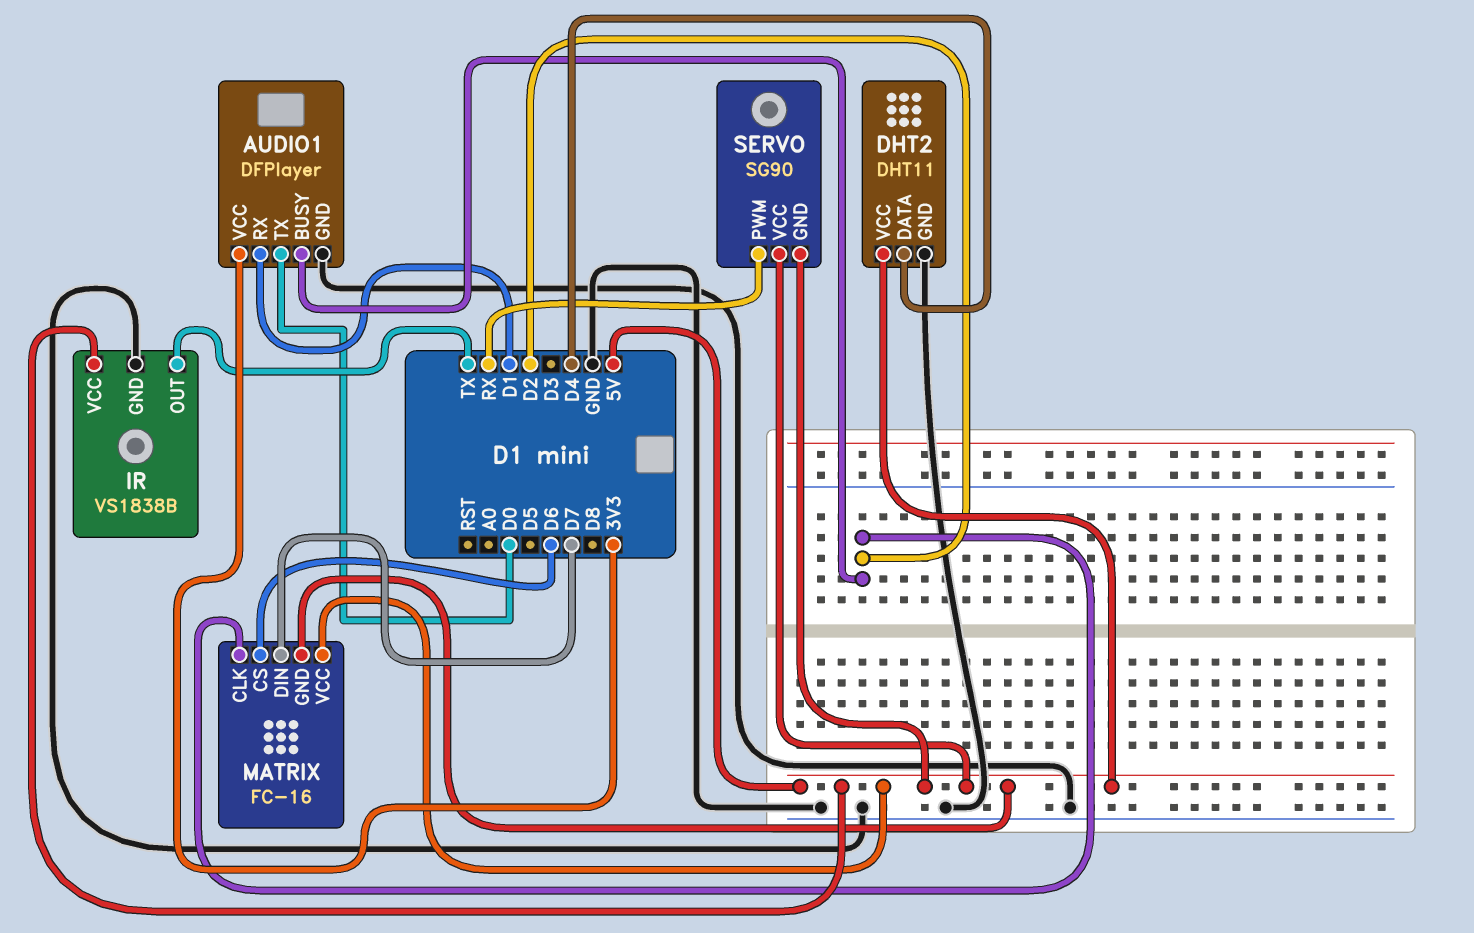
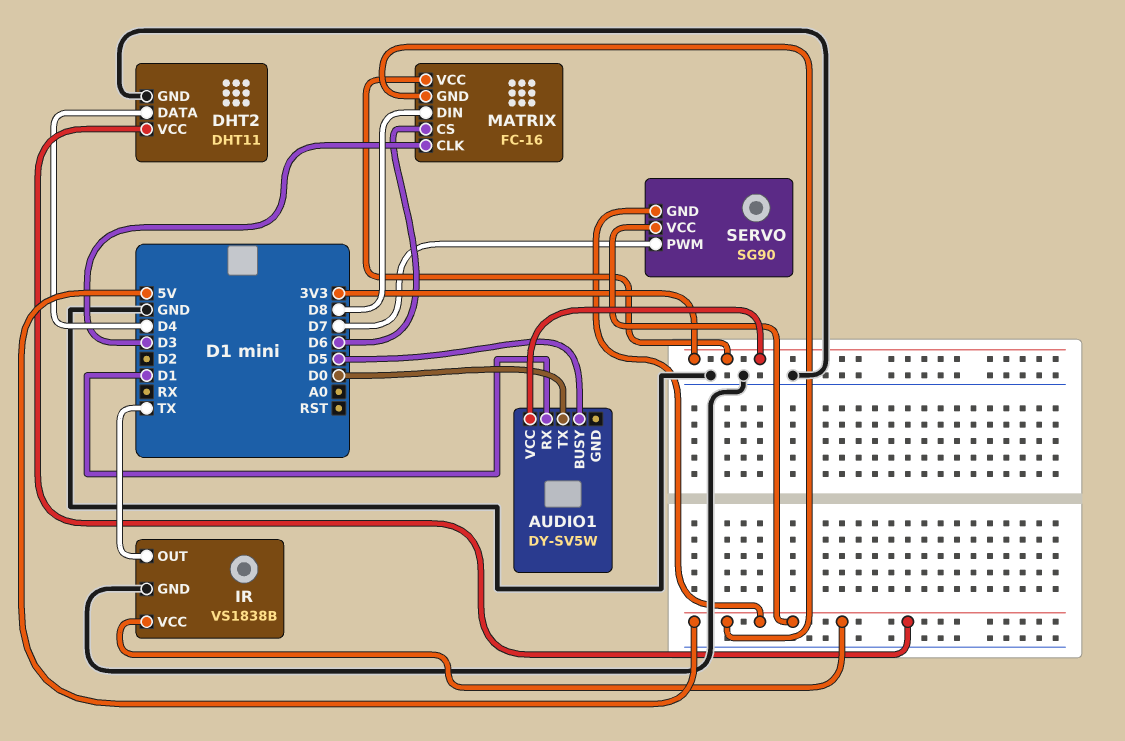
AUDIO1: DFPlayer -> DY-SV5W
AUDIO1 pin BUSY: D2 -> D5
AUDIO1 pin GND: GND -> none
MATRIX pin CLK: D2 -> D3
MATRIX pin DIN: D7 -> D8
MATRIX pin VCC: 5V -> 3V3
SERVO pin PWM: RX -> D7

